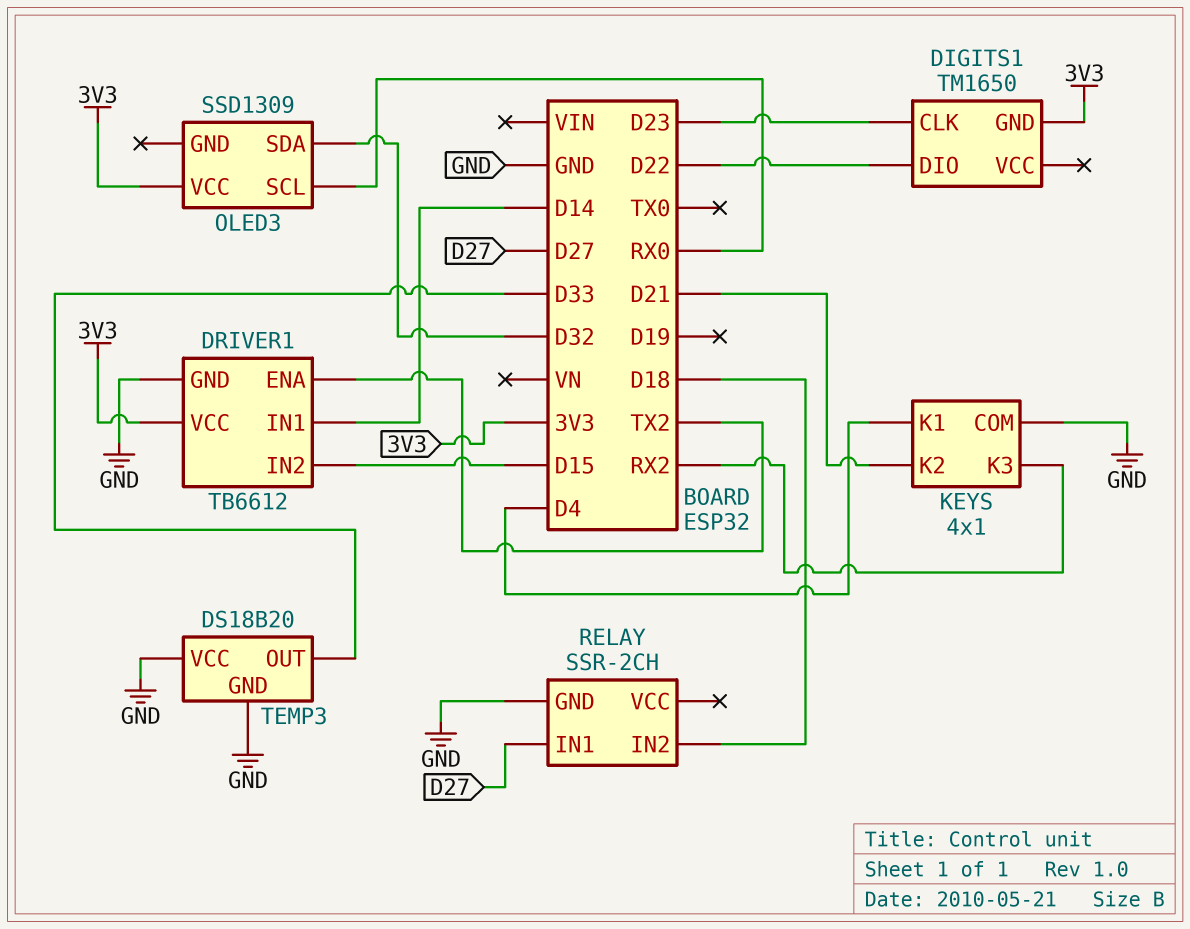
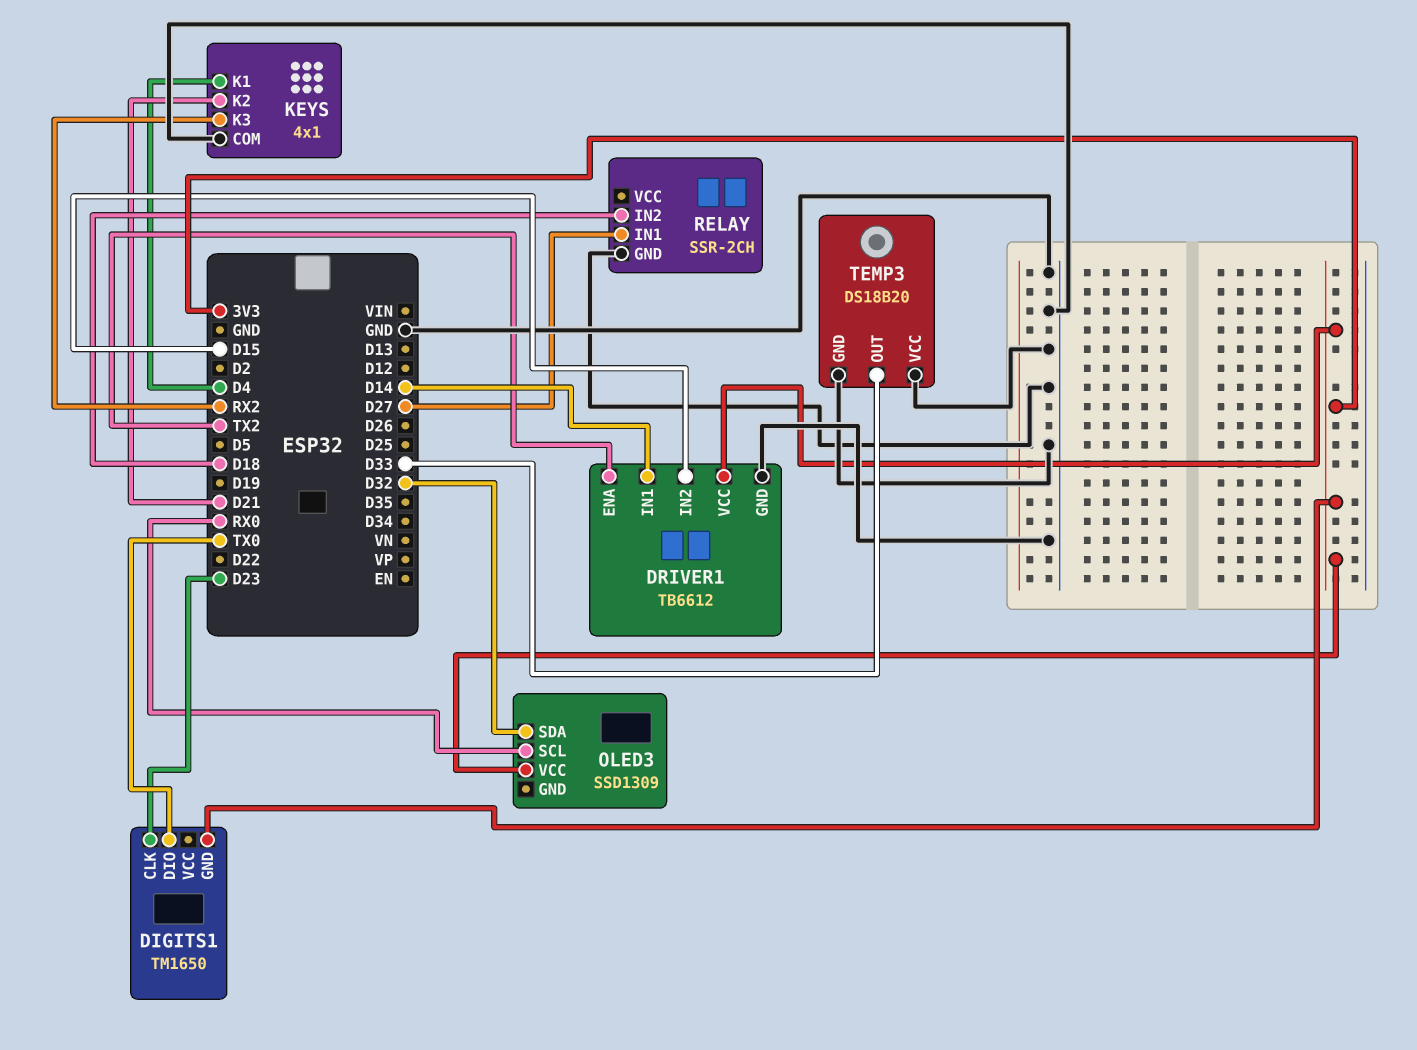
DIGITS1 pin DIO: D22 -> TX0

